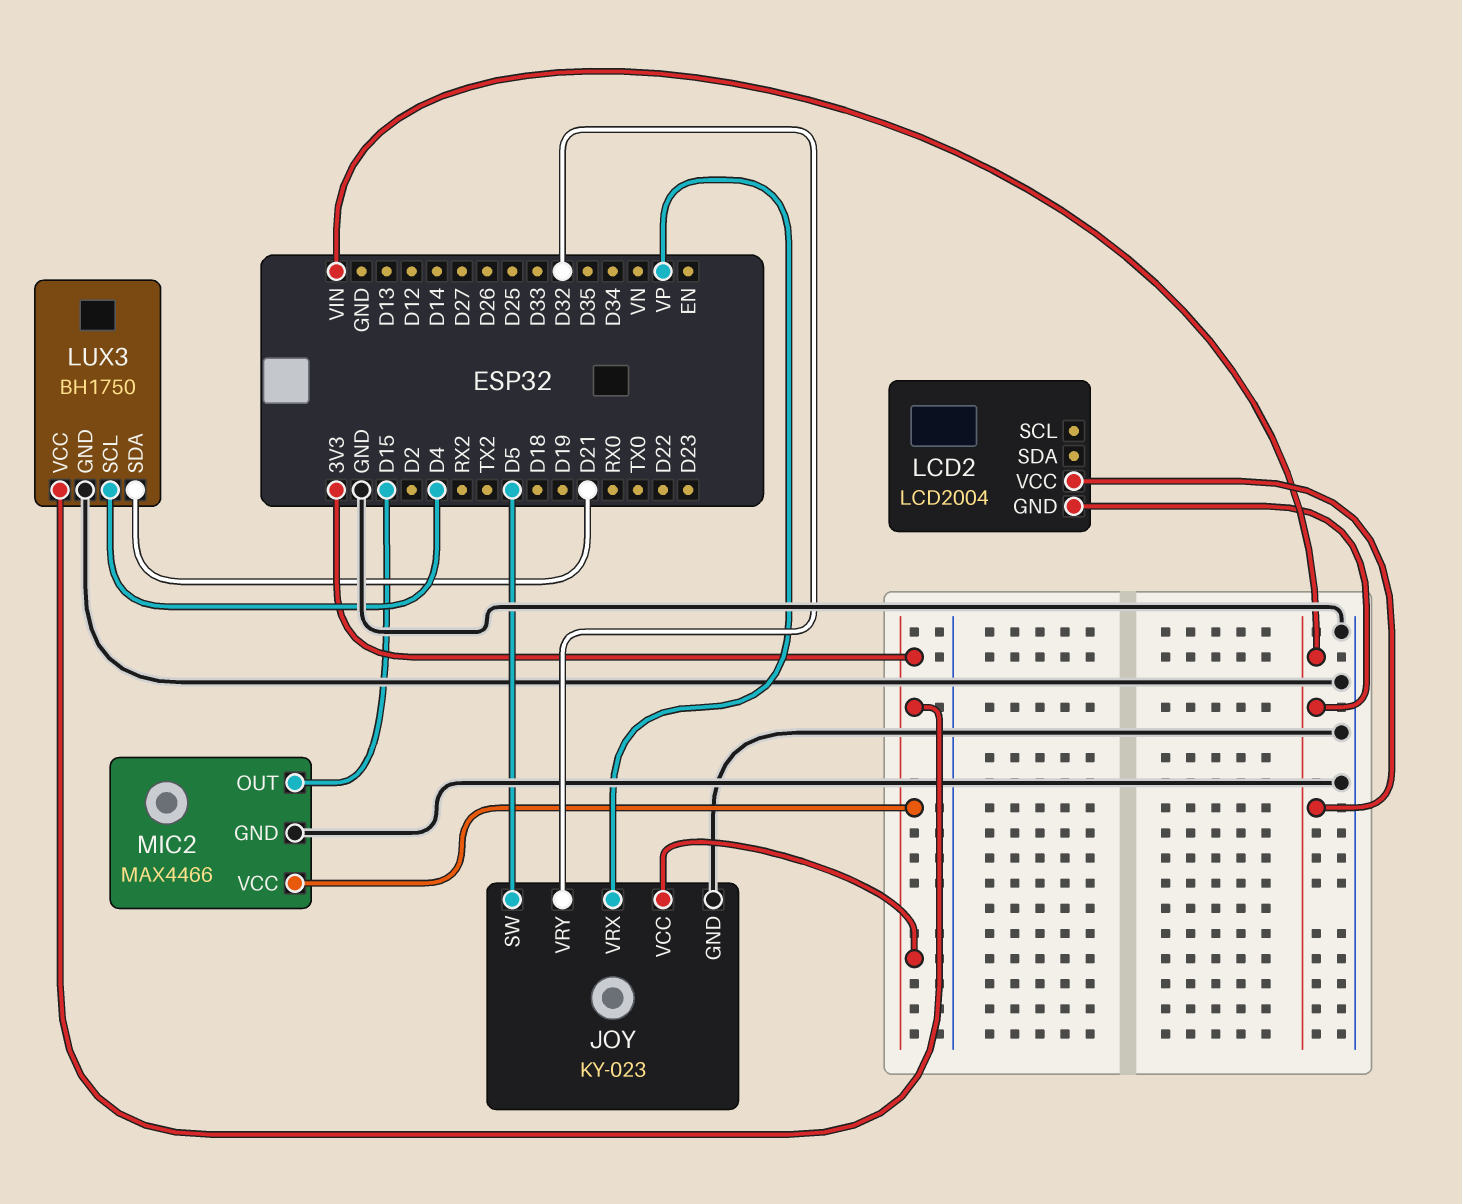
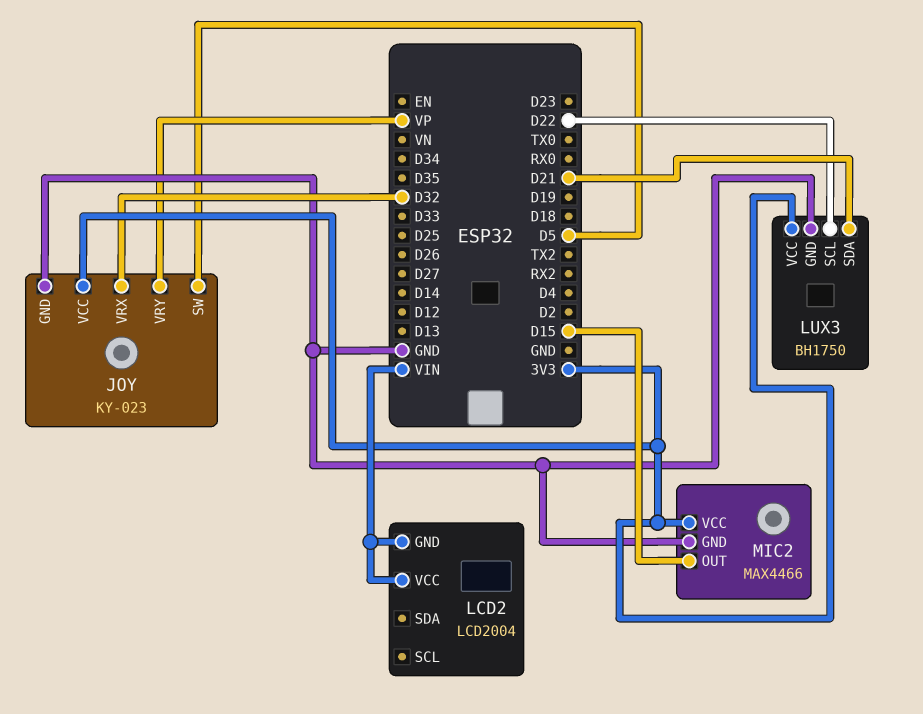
JOY pin VRX: VP -> D32
JOY pin VRY: D32 -> VP
LUX3 pin SCL: D4 -> D22

